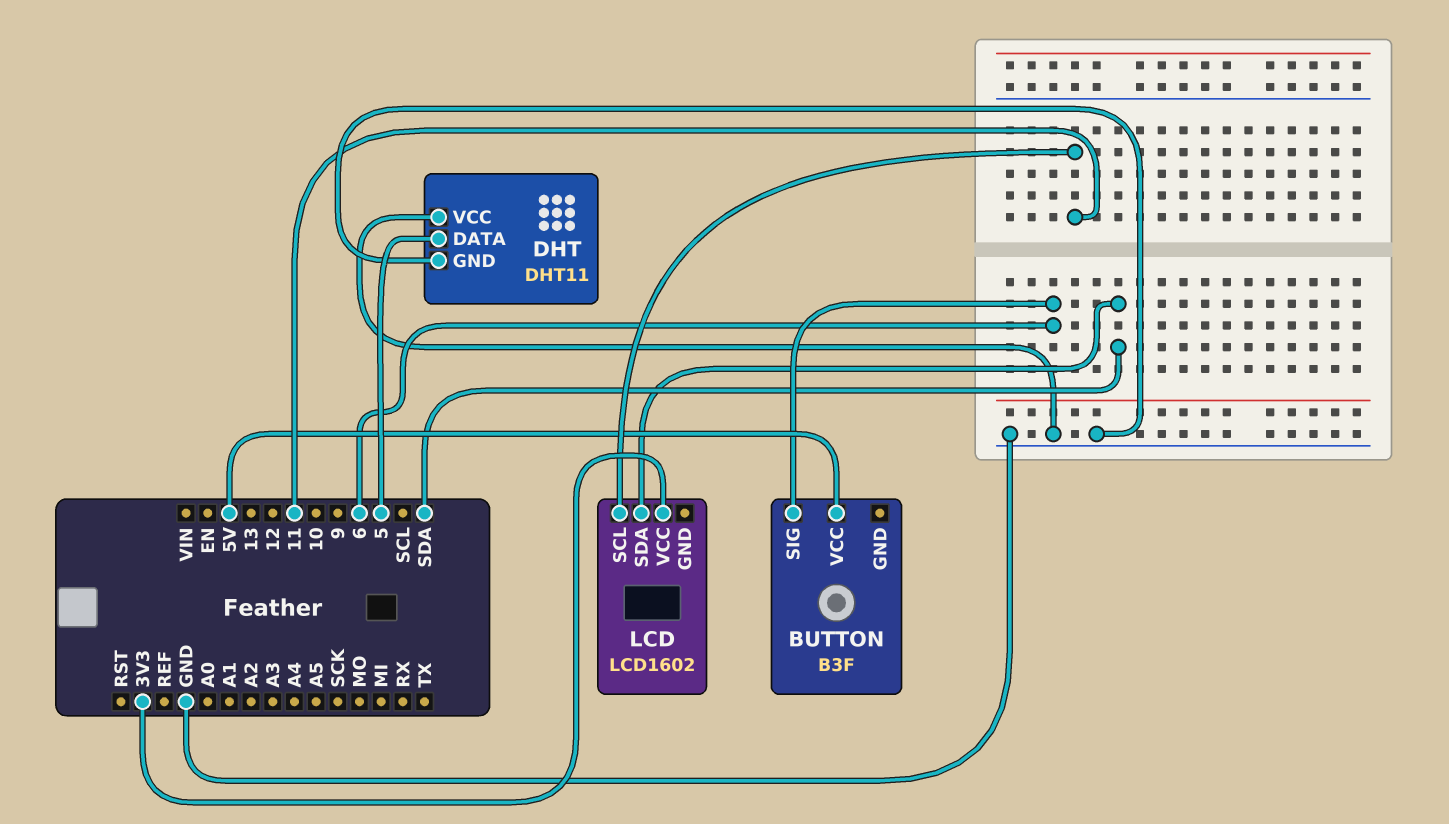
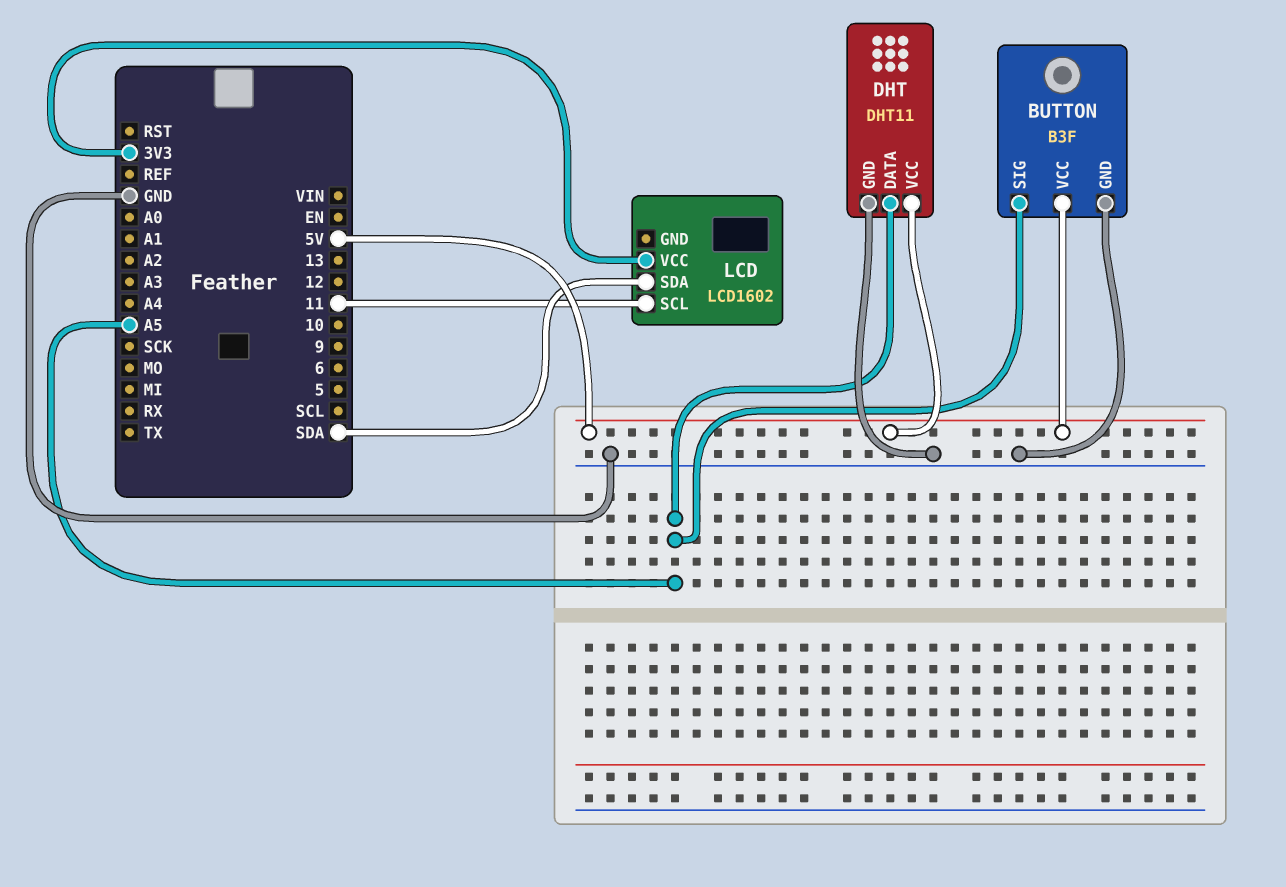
BUTTON pin GND: none -> GND
BUTTON pin SIG: 6 -> A5
DHT pin DATA: 5 -> A5
DHT pin VCC: GND -> 5V

